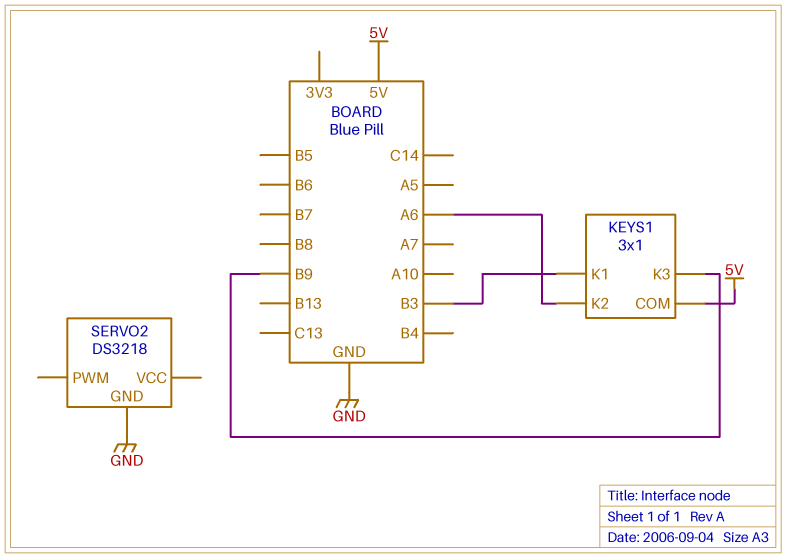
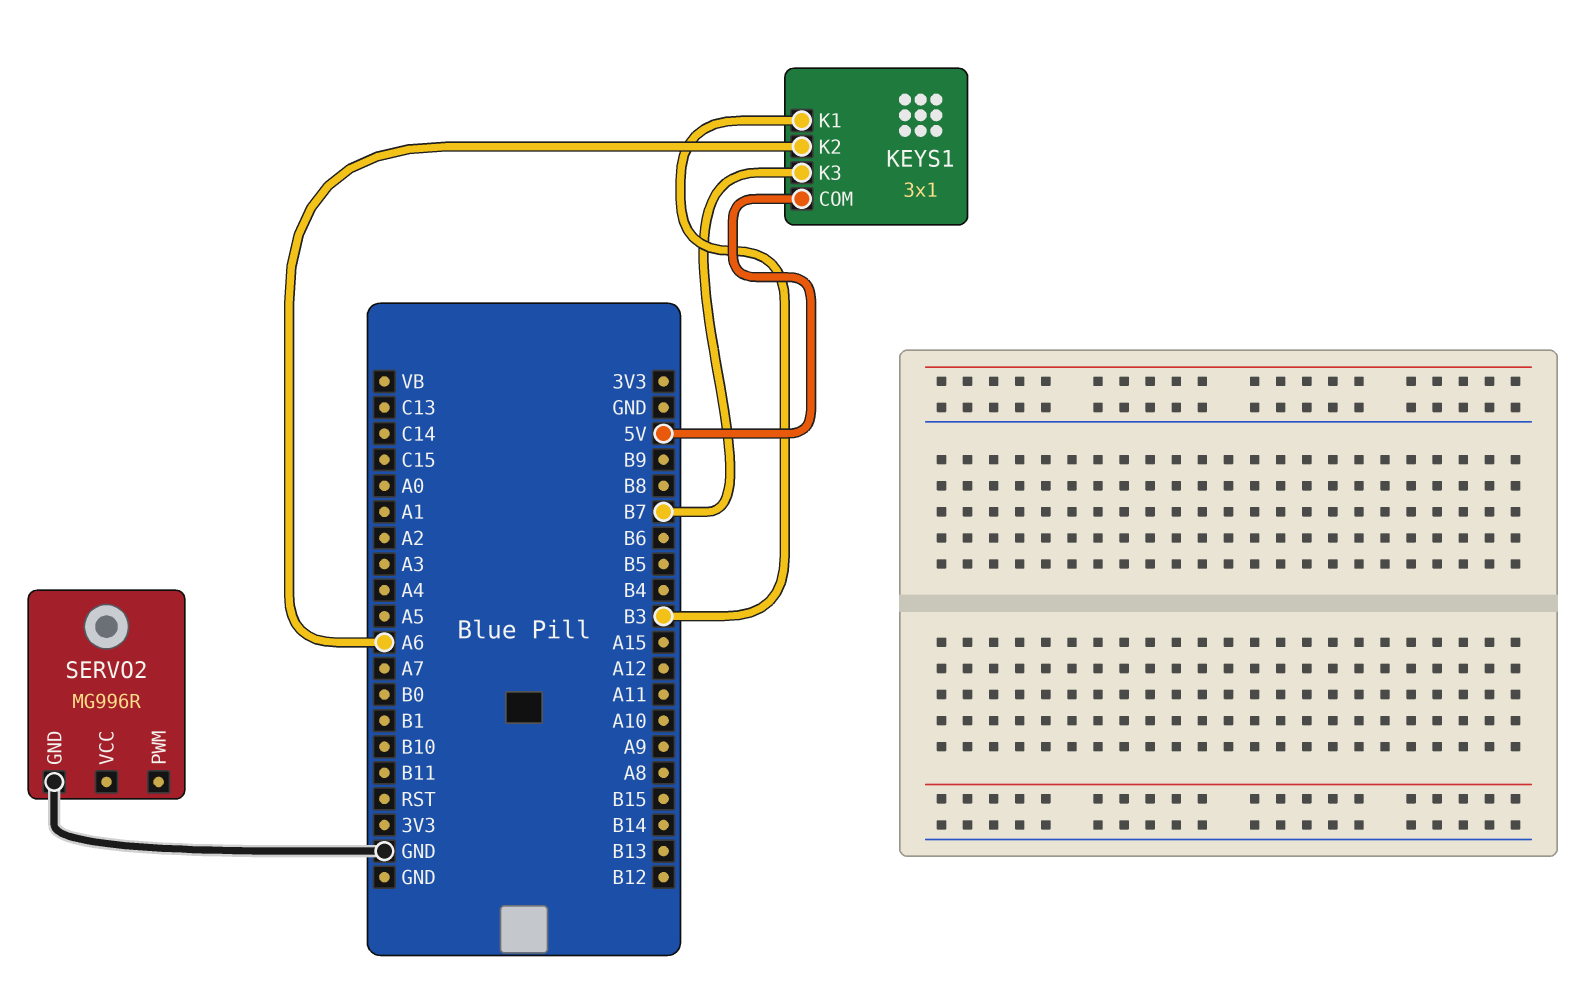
KEYS1 pin K3: B9 -> B7
SERVO2: DS3218 -> MG996R

